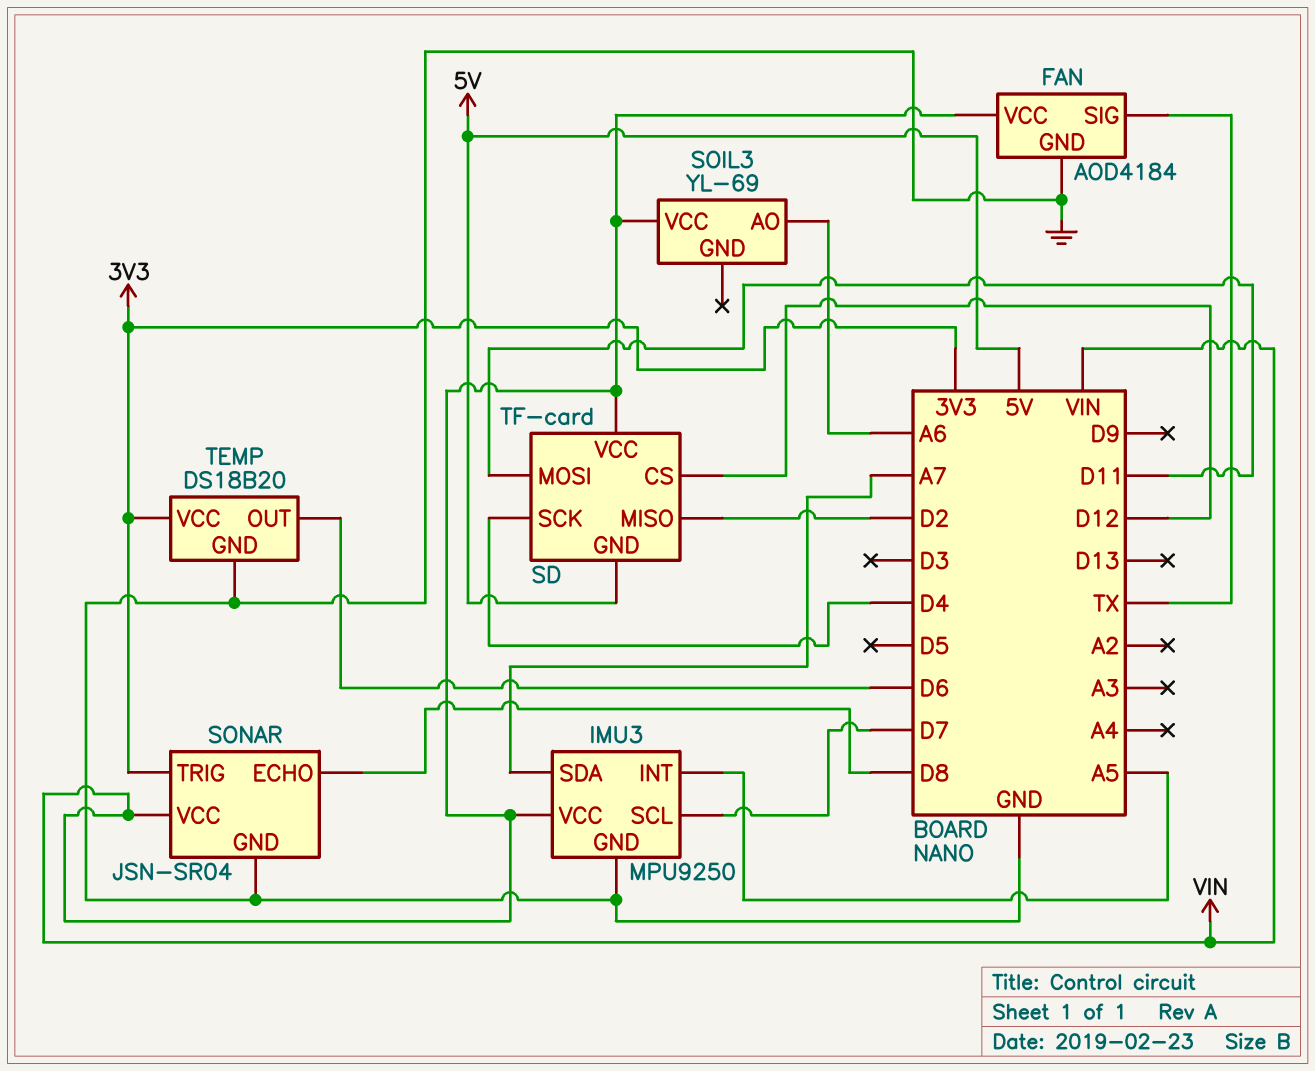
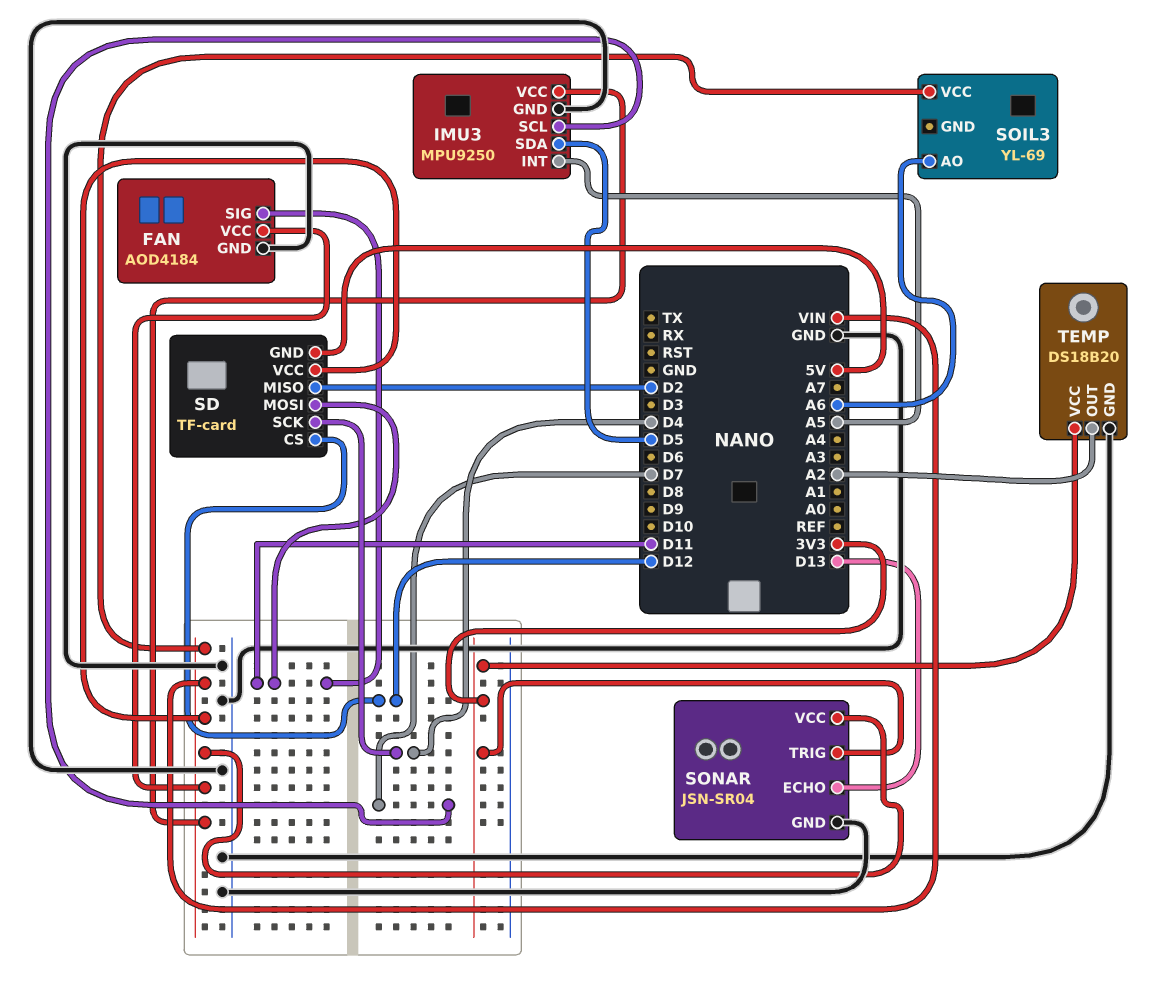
FAN pin SIG: TX -> D11
IMU3 pin SDA: A7 -> D5
SONAR pin ECHO: D8 -> D13
TEMP pin OUT: D6 -> A2

